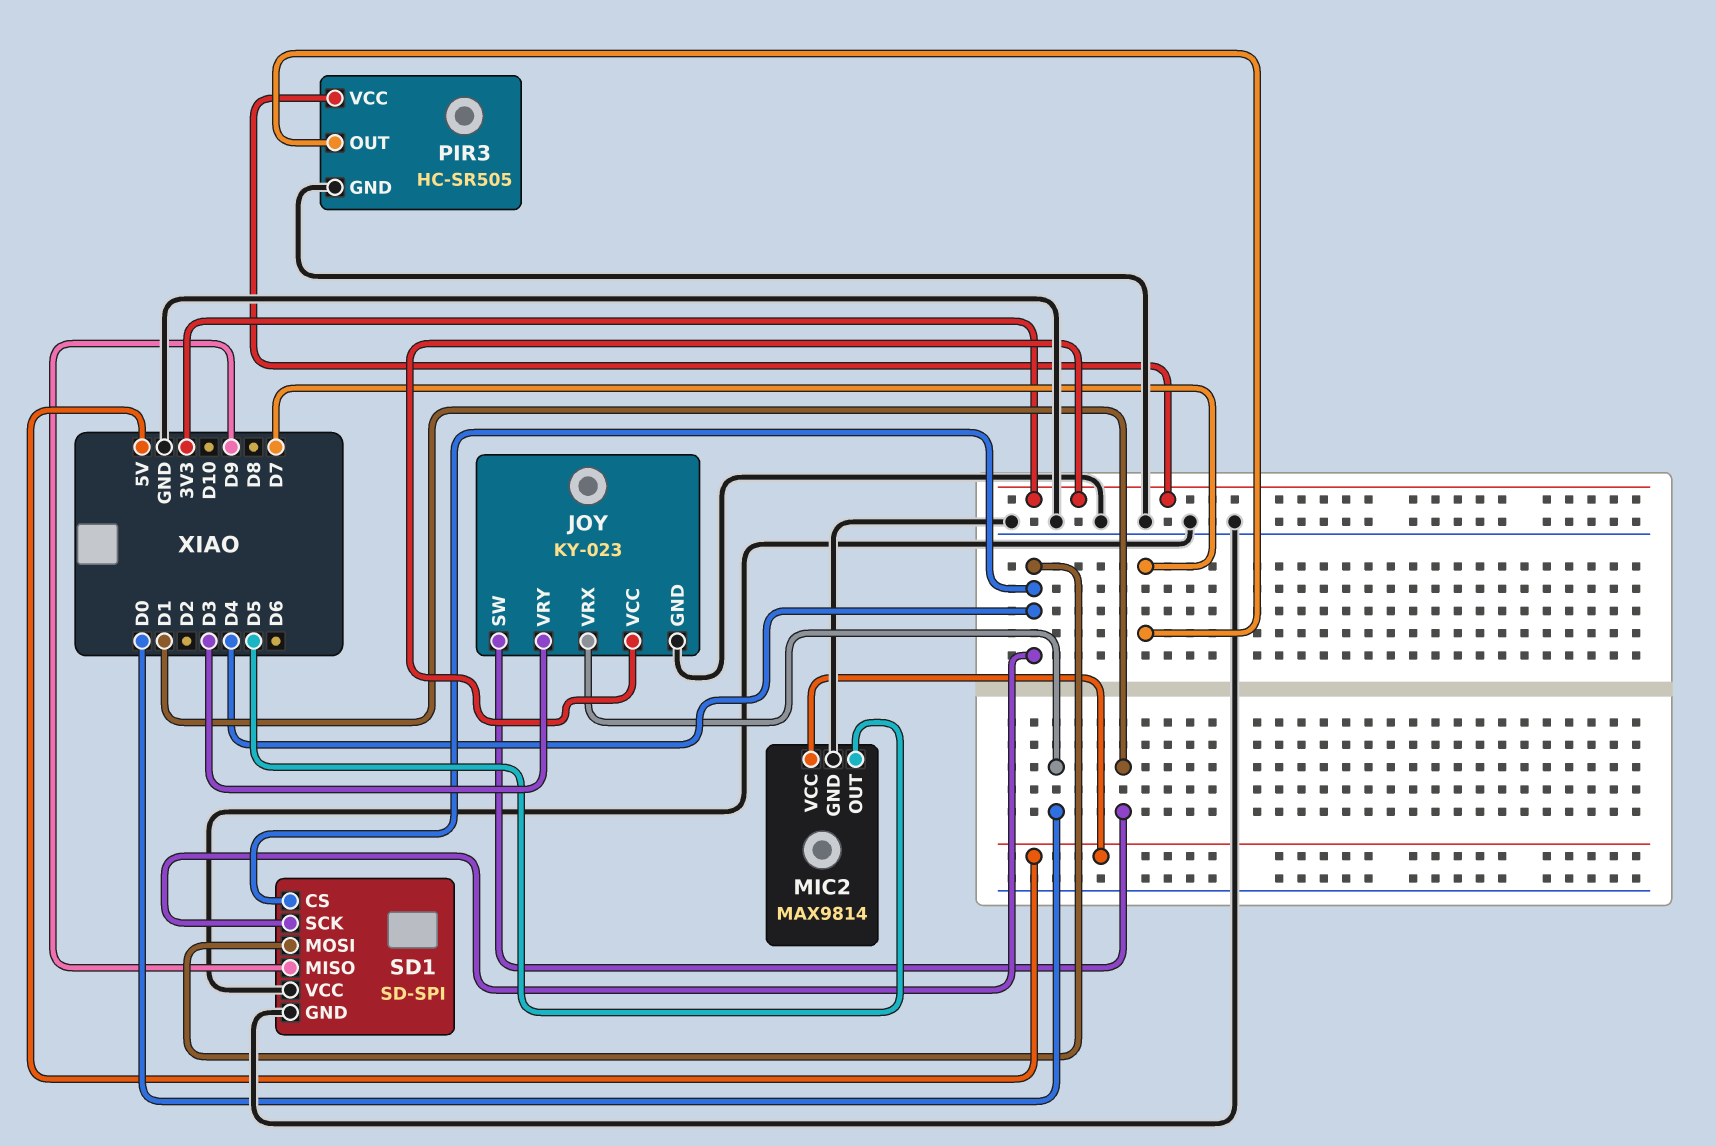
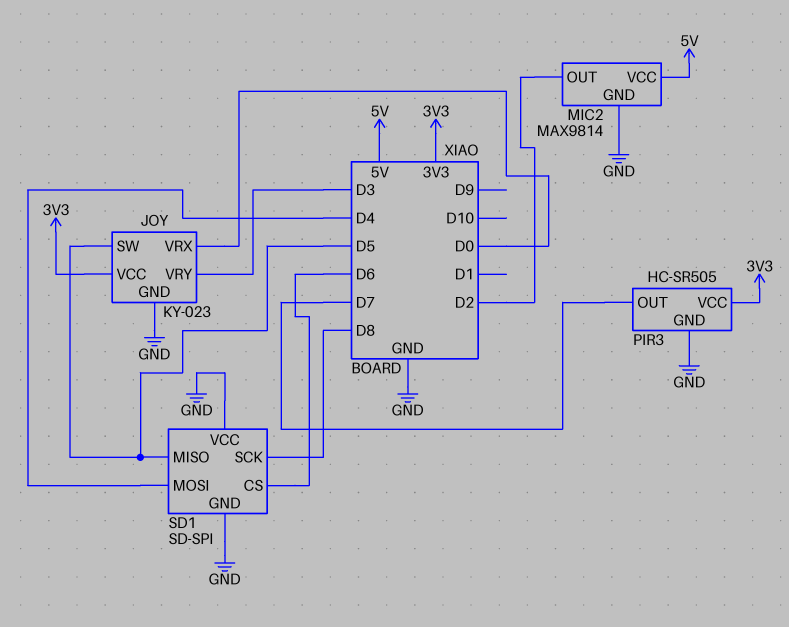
JOY pin SW: D1 -> D5
MIC2 pin OUT: D5 -> D2
SD1 pin CS: D4 -> D6
SD1 pin MISO: D9 -> D5
SD1 pin SCK: D4 -> D8

